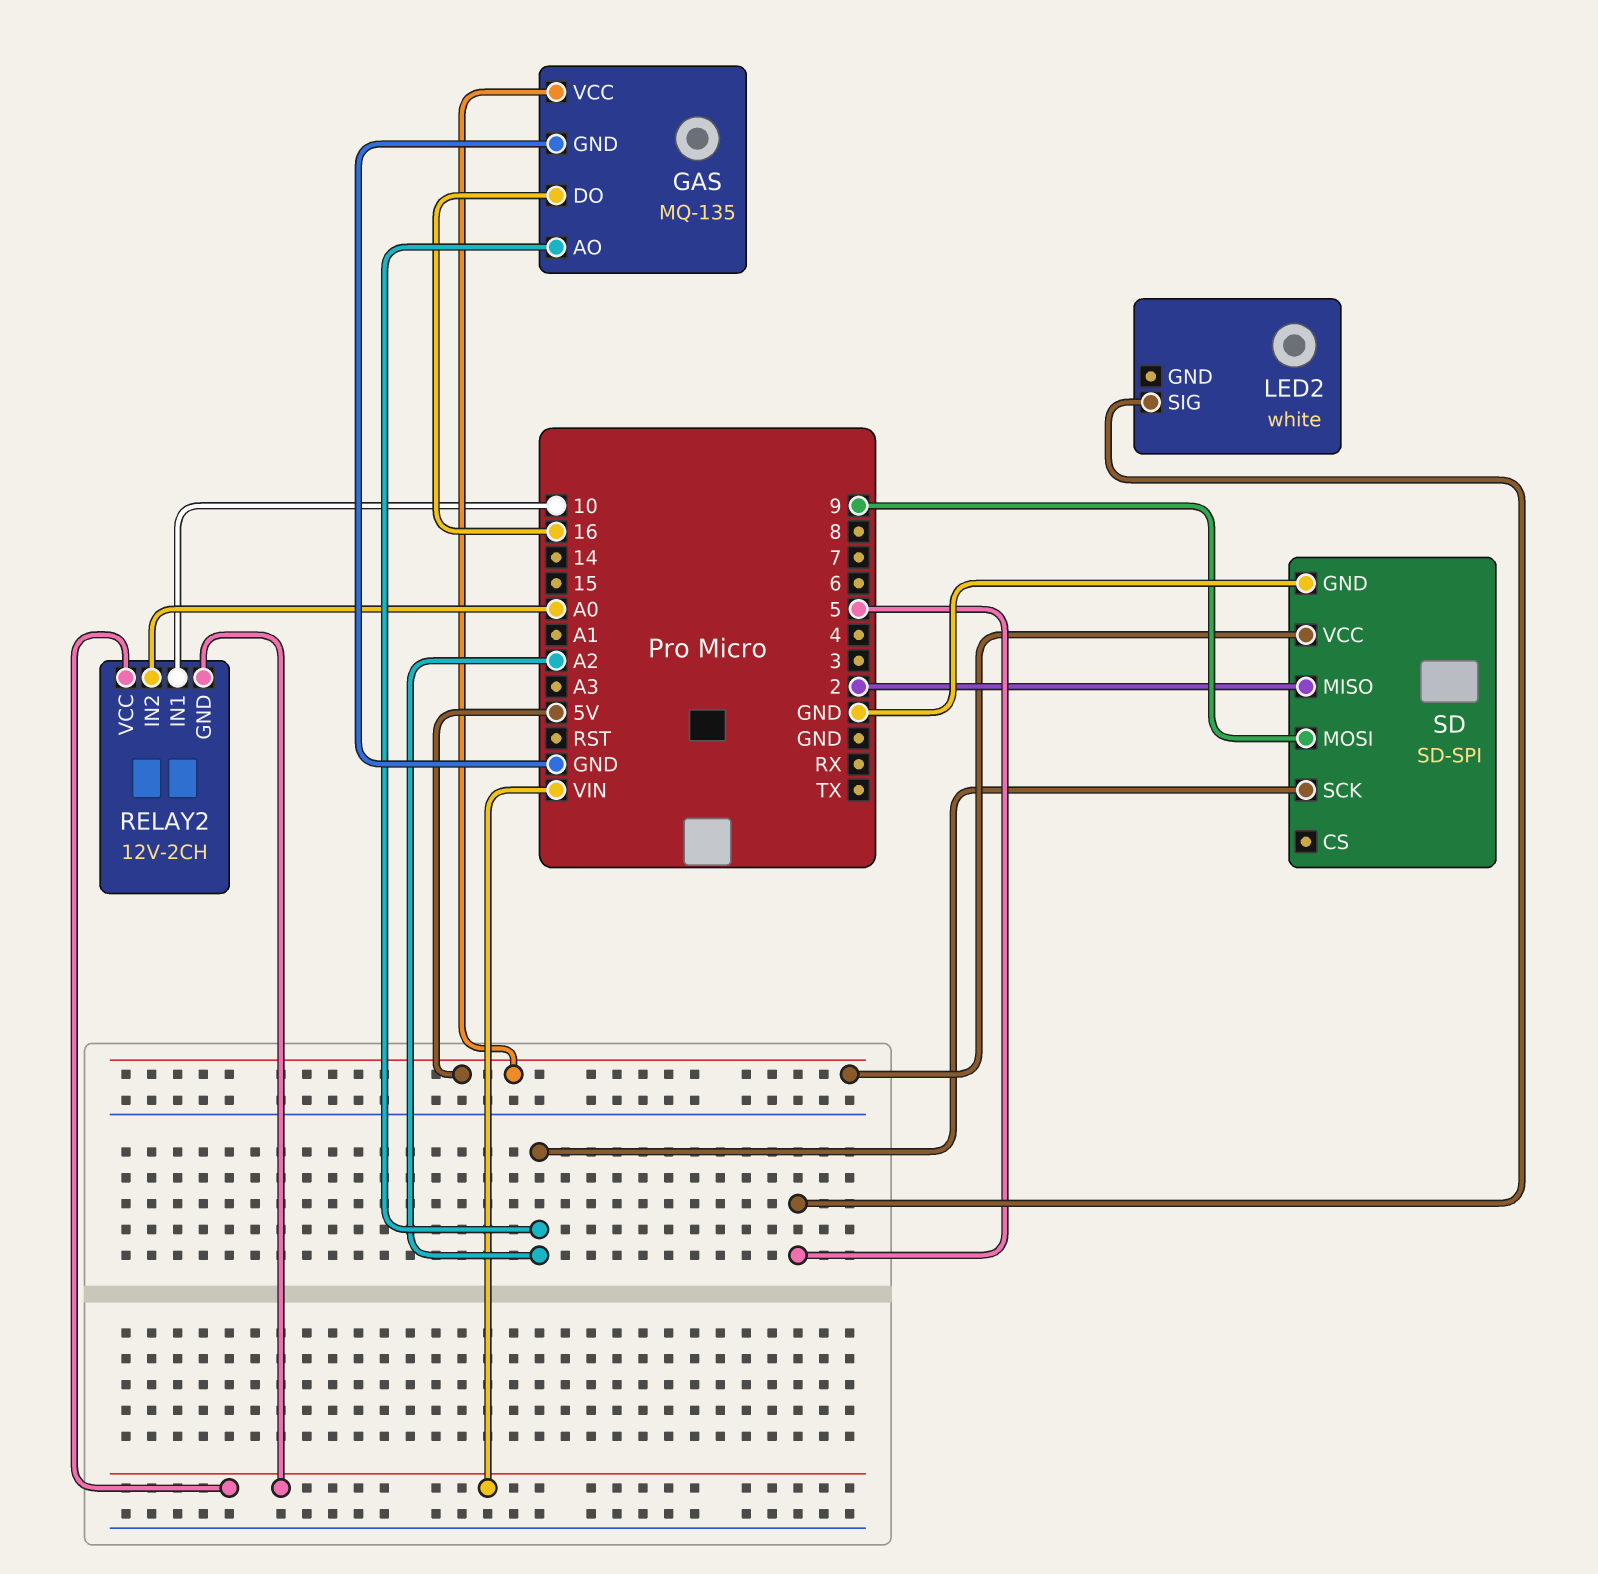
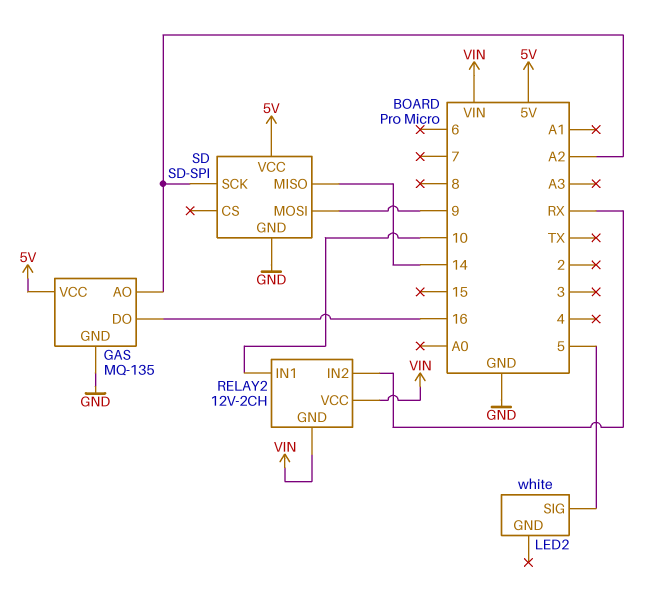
RELAY2 pin IN2: A0 -> RX
SD pin MISO: 2 -> 14

